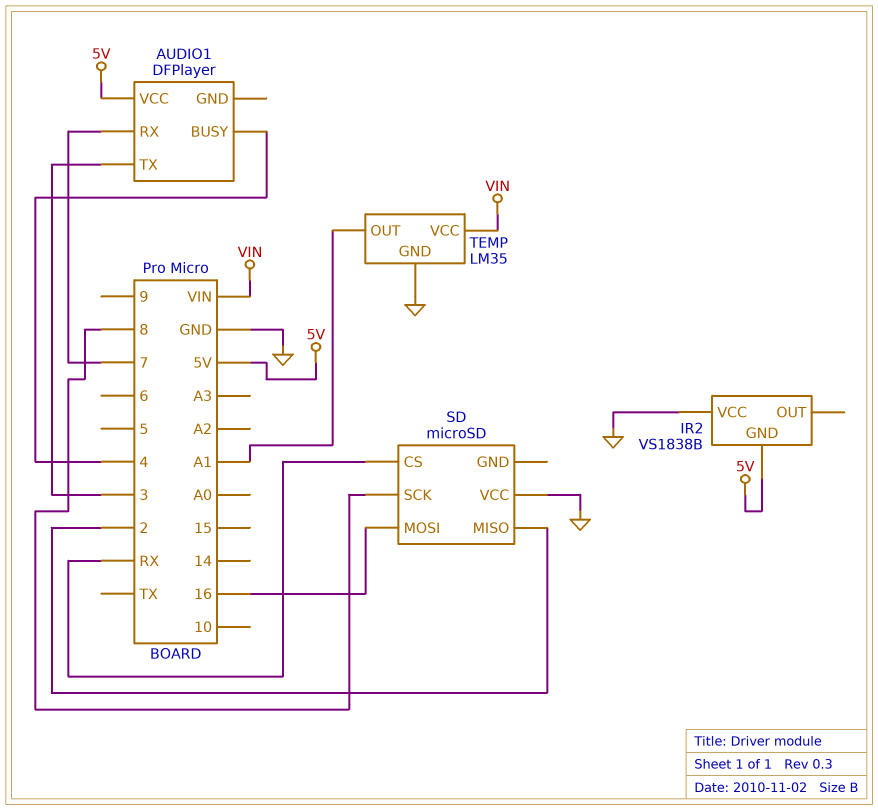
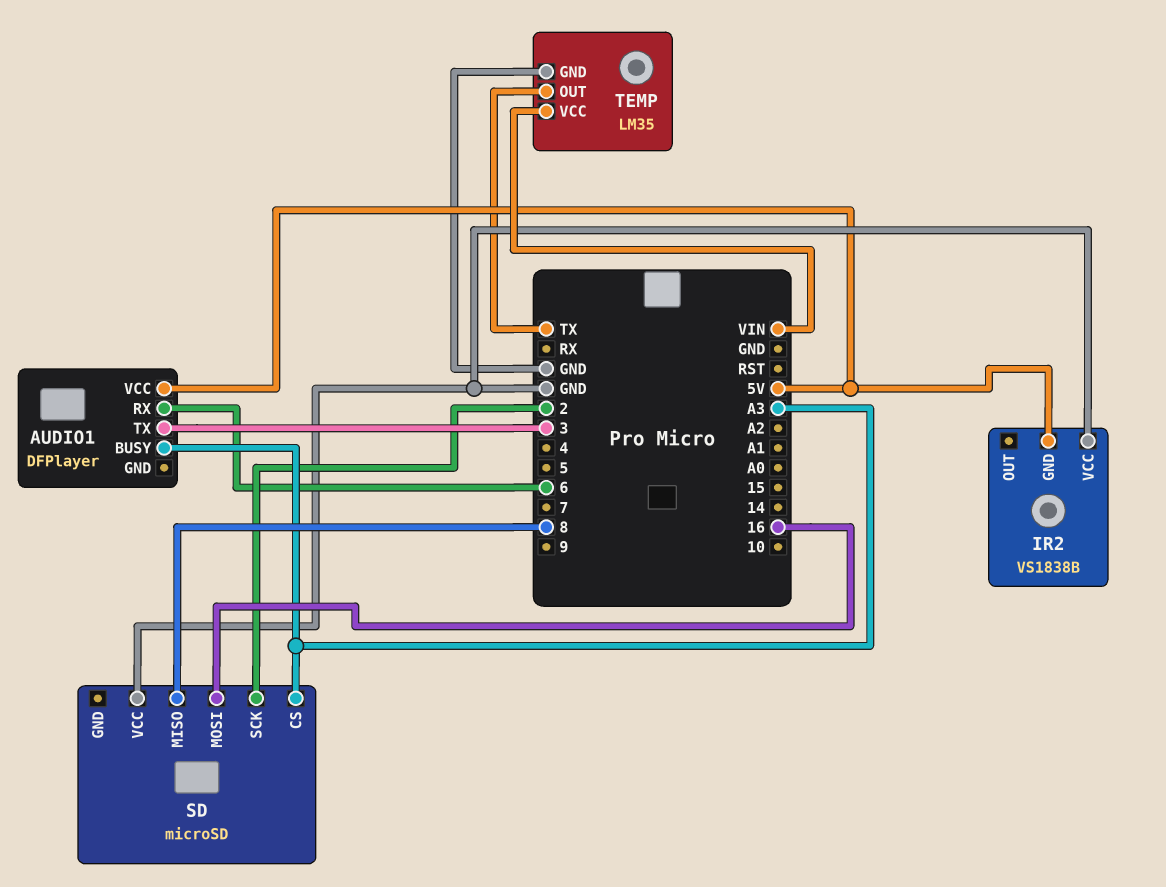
AUDIO1 pin BUSY: 4 -> A3
AUDIO1 pin RX: 7 -> 6
SD pin CS: RX -> A3
SD pin MISO: 2 -> 8
SD pin SCK: 8 -> 2
TEMP pin OUT: A1 -> TX

